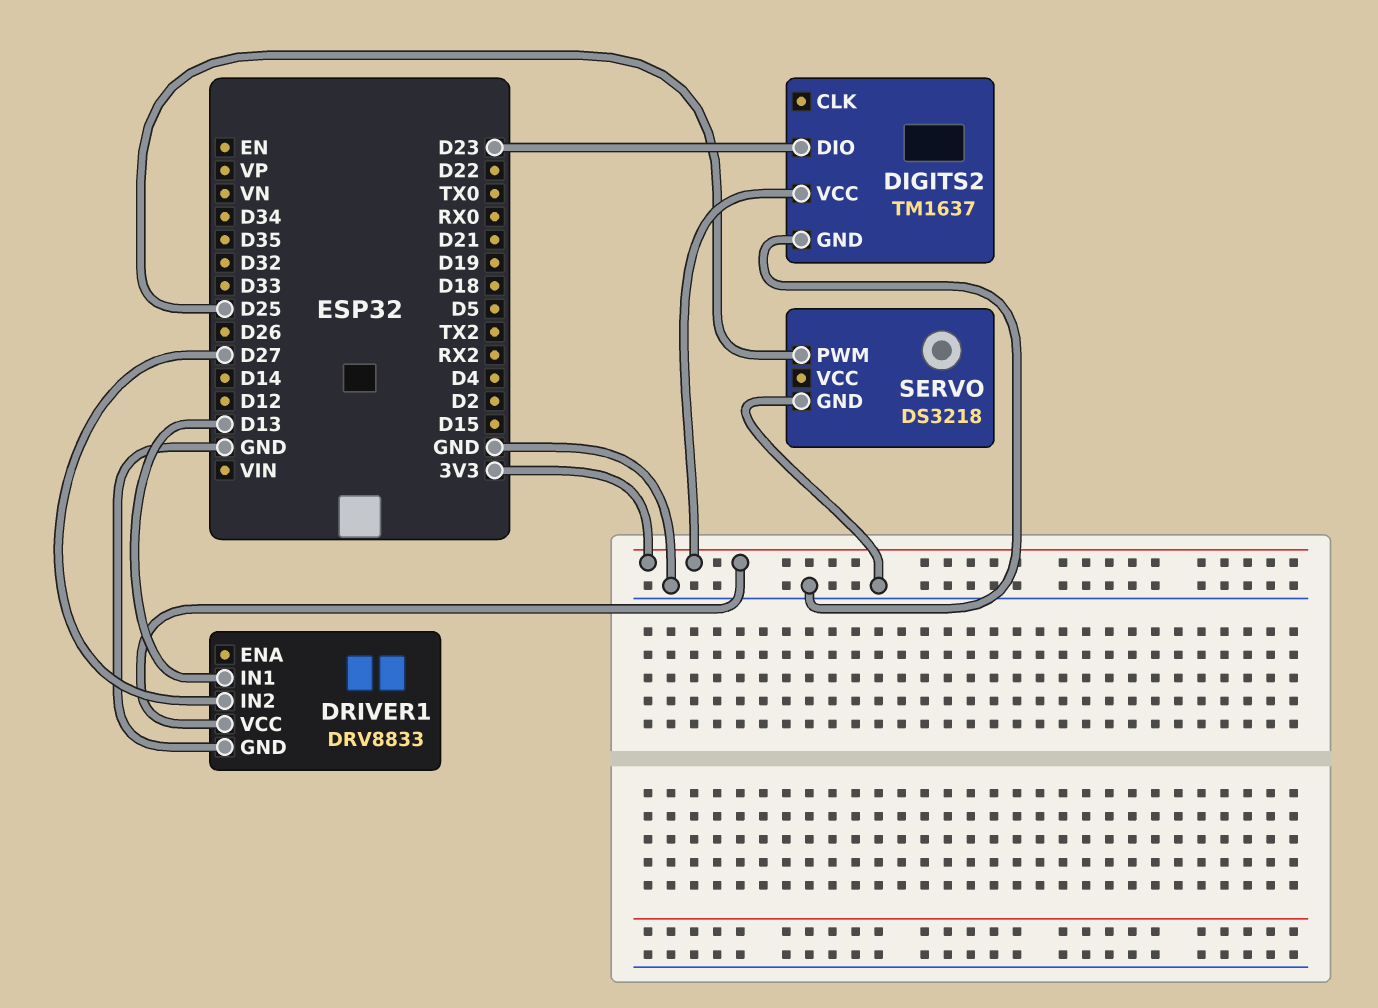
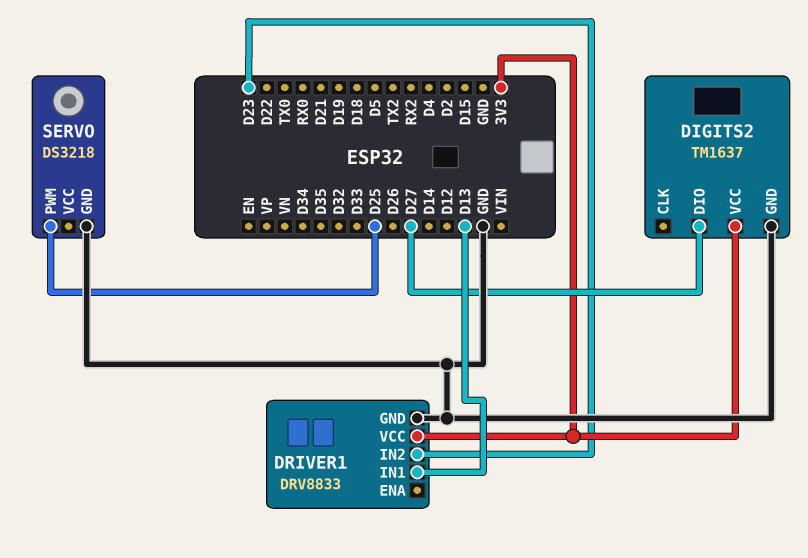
DIGITS2 pin DIO: D23 -> D27
DRIVER1 pin IN2: D27 -> D23

